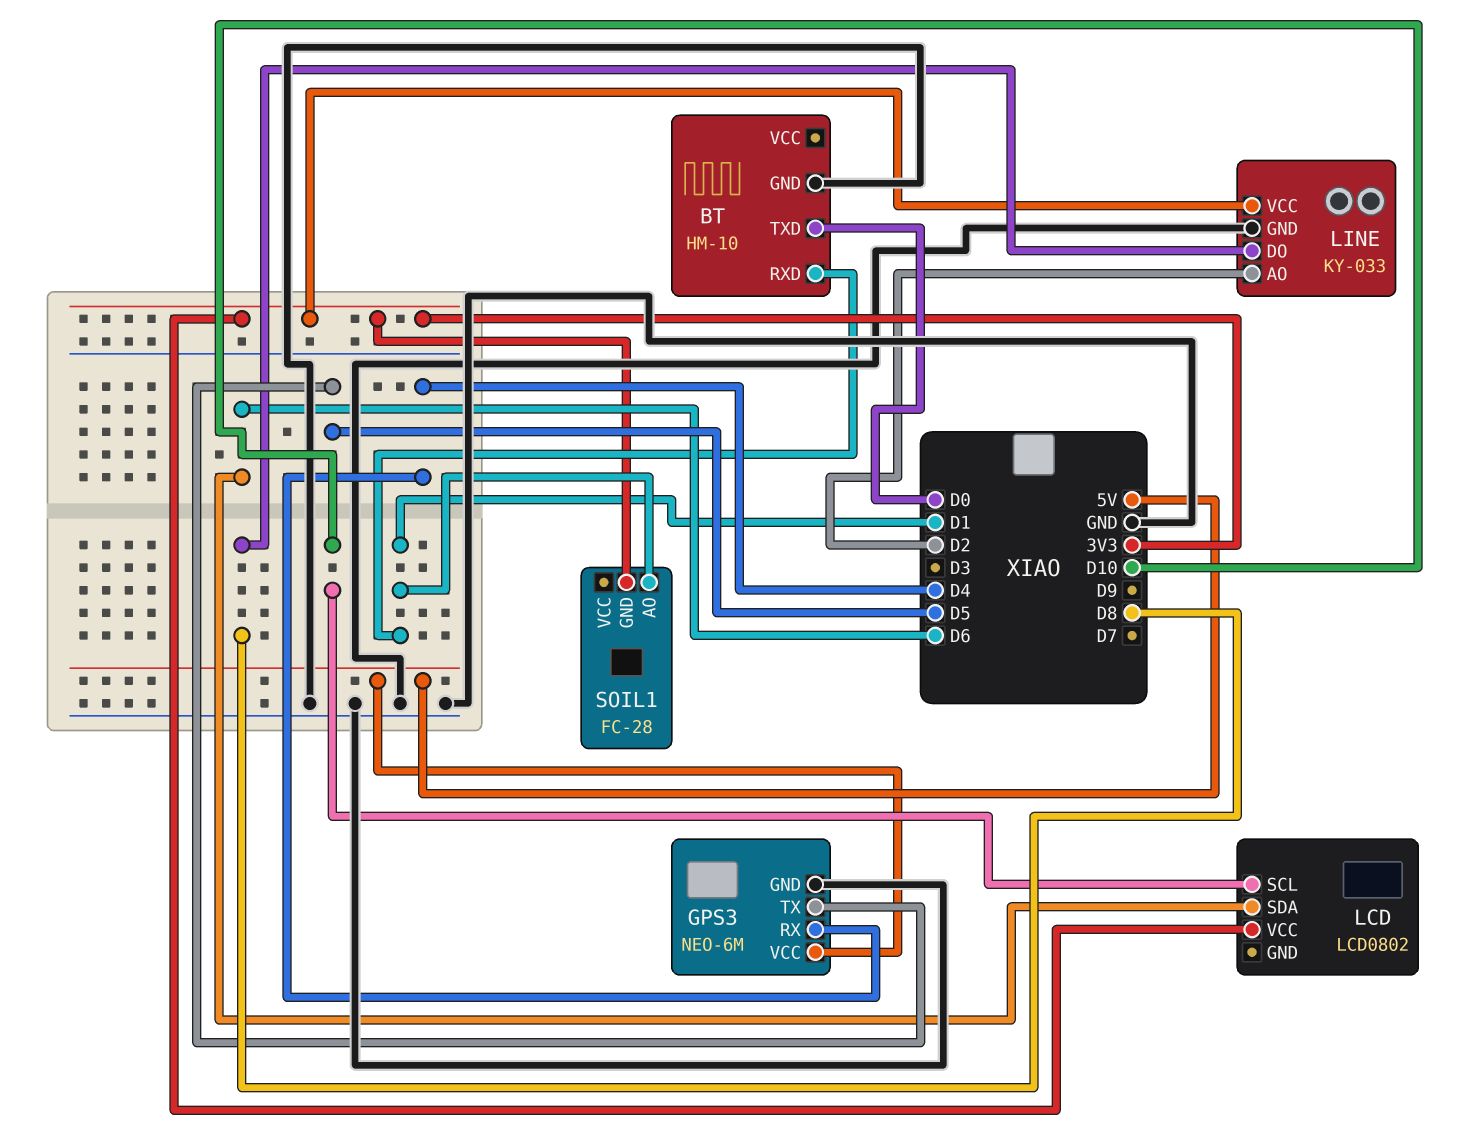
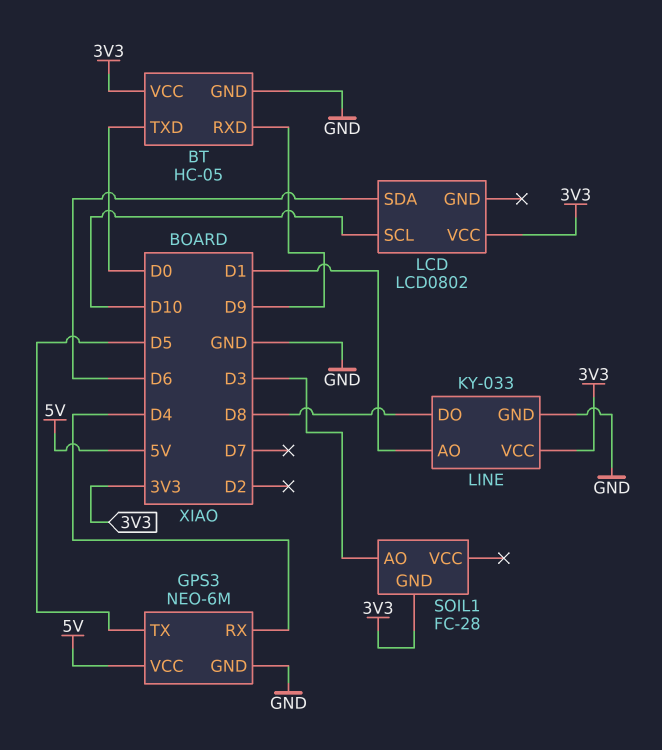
BT: HM-10 -> HC-05
BT pin RXD: D1 -> D9
BT pin VCC: none -> 3V3
LINE pin AO: D2 -> D1
SOIL1 pin AO: D1 -> D3

